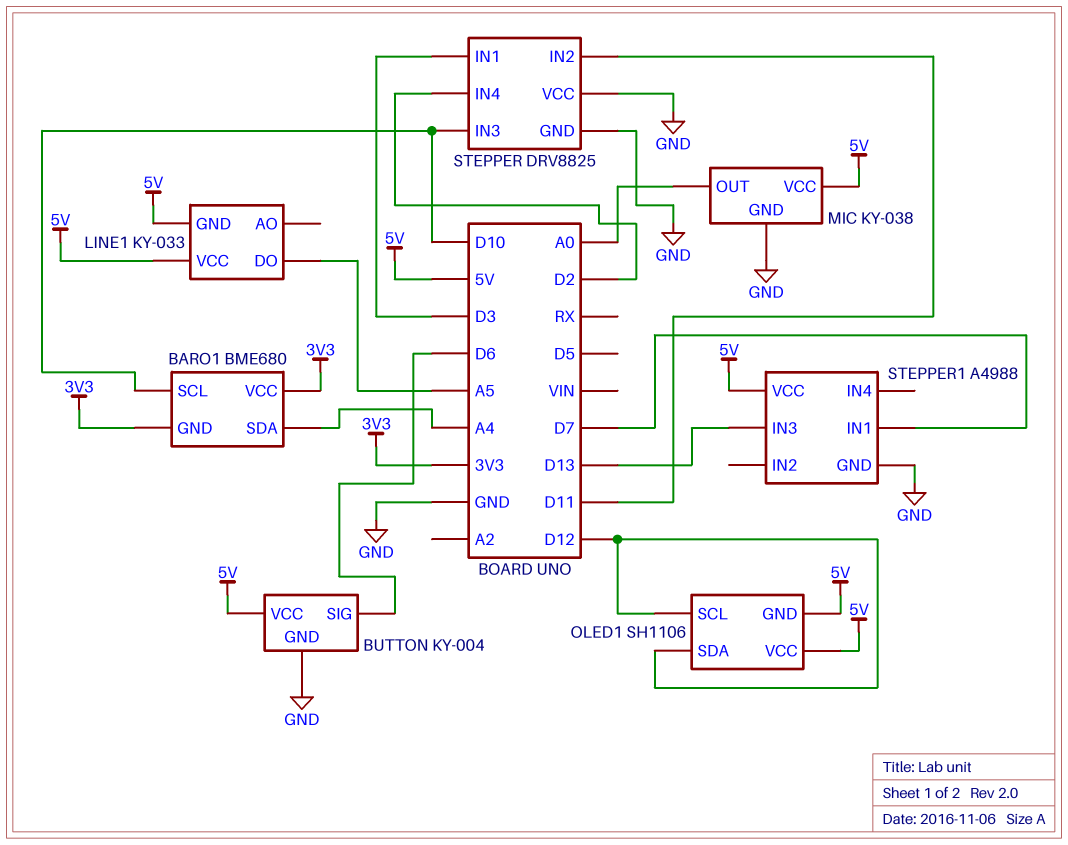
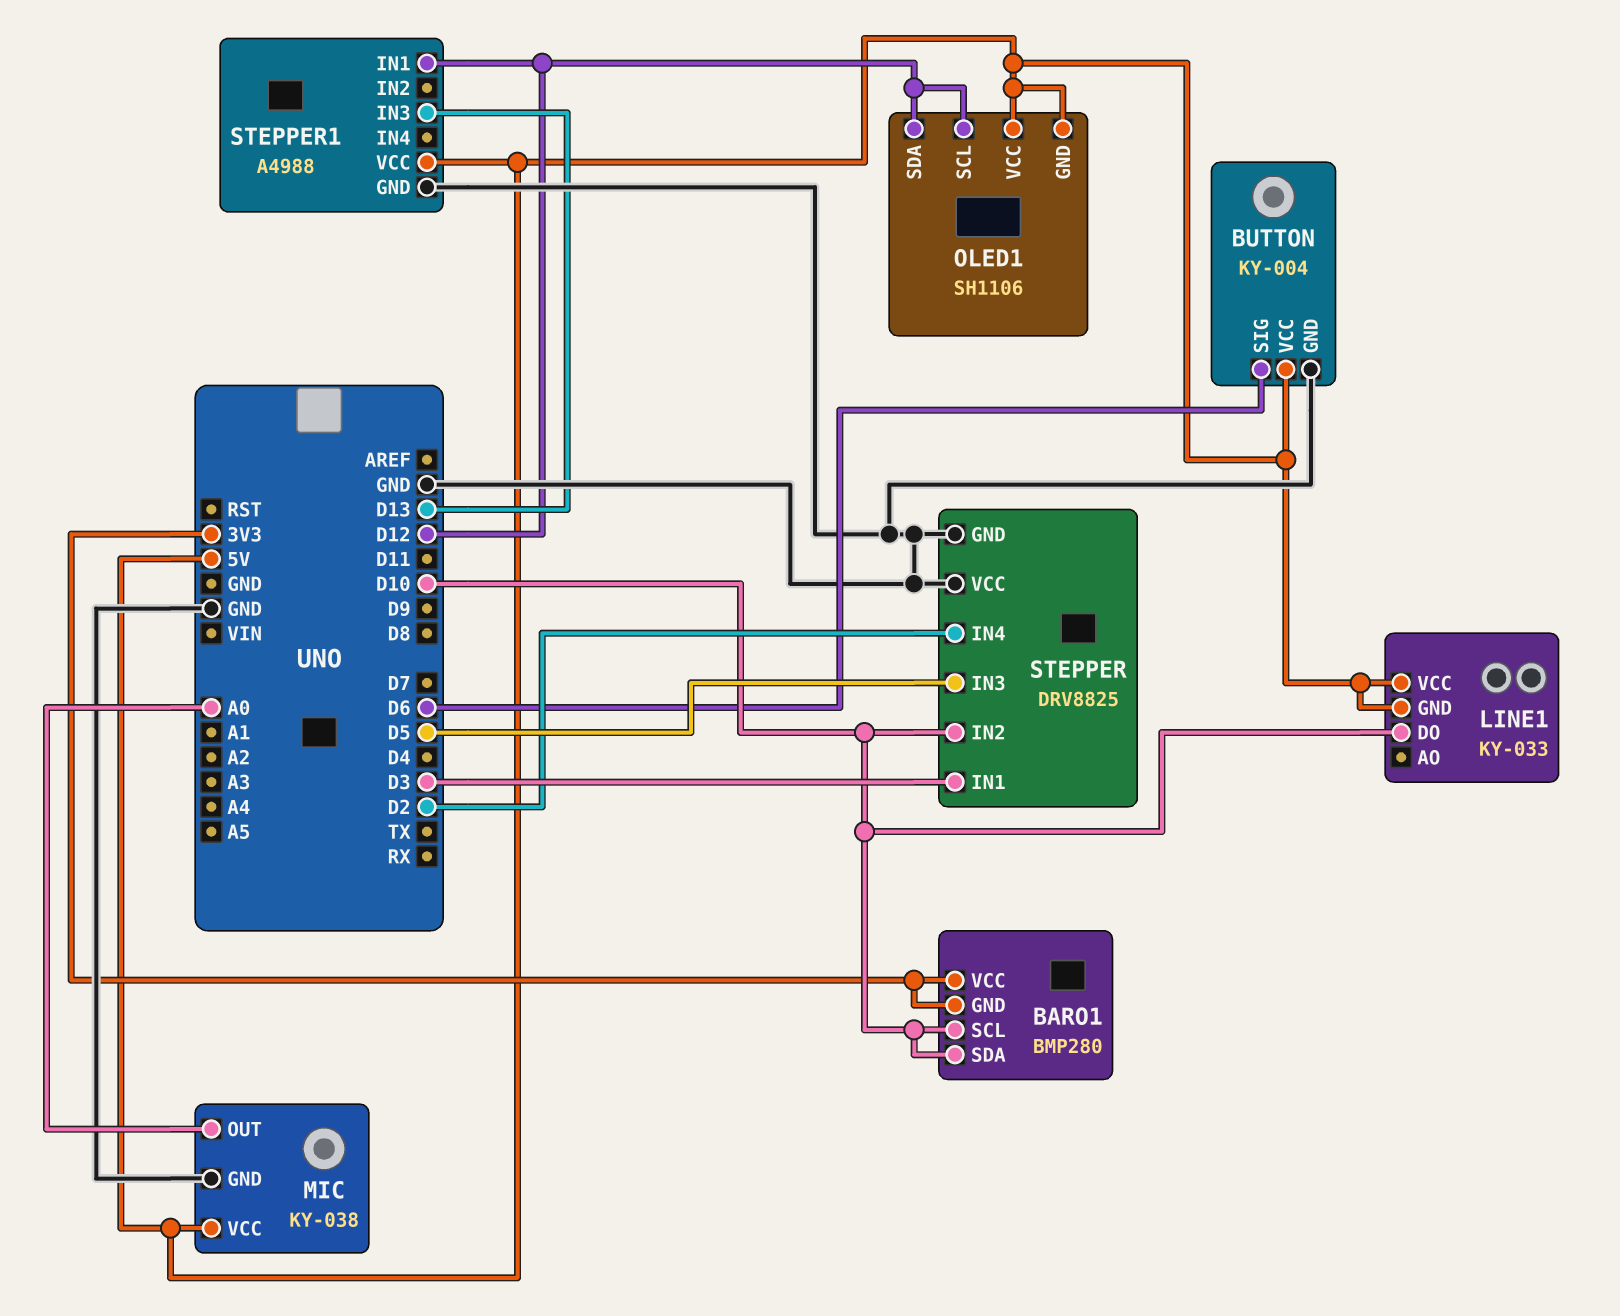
BARO1: BME680 -> BMP280
BARO1 pin SDA: A4 -> D10
LINE1 pin DO: A5 -> D10
STEPPER pin IN2: D11 -> D10
STEPPER pin IN3: D10 -> D5
STEPPER1 pin IN1: D7 -> D12

